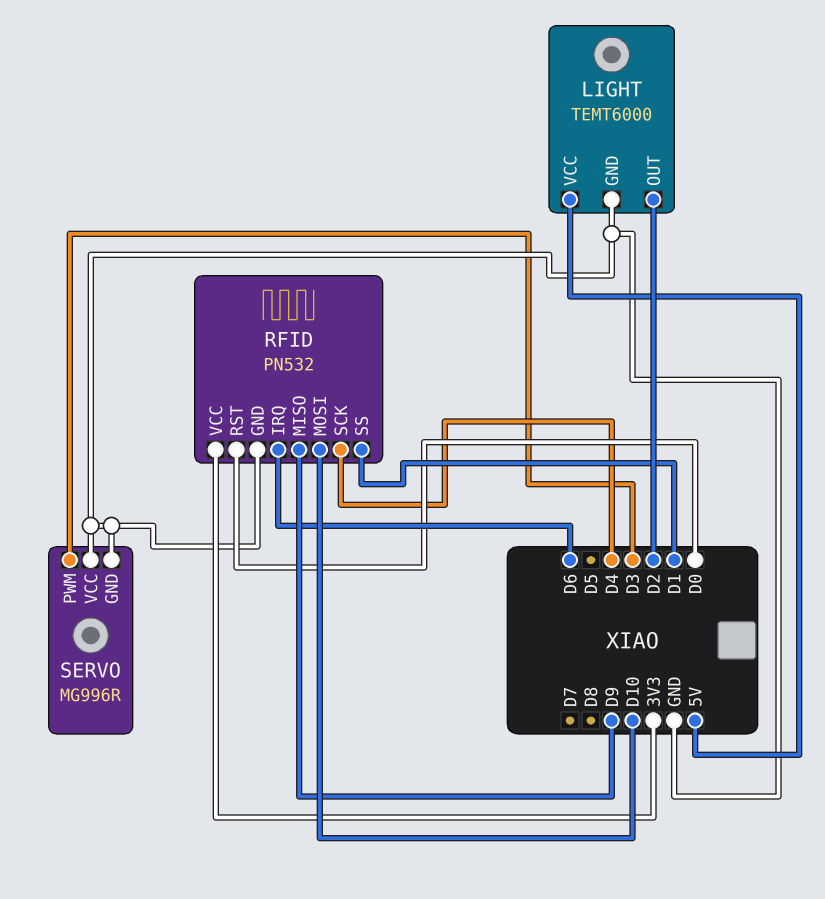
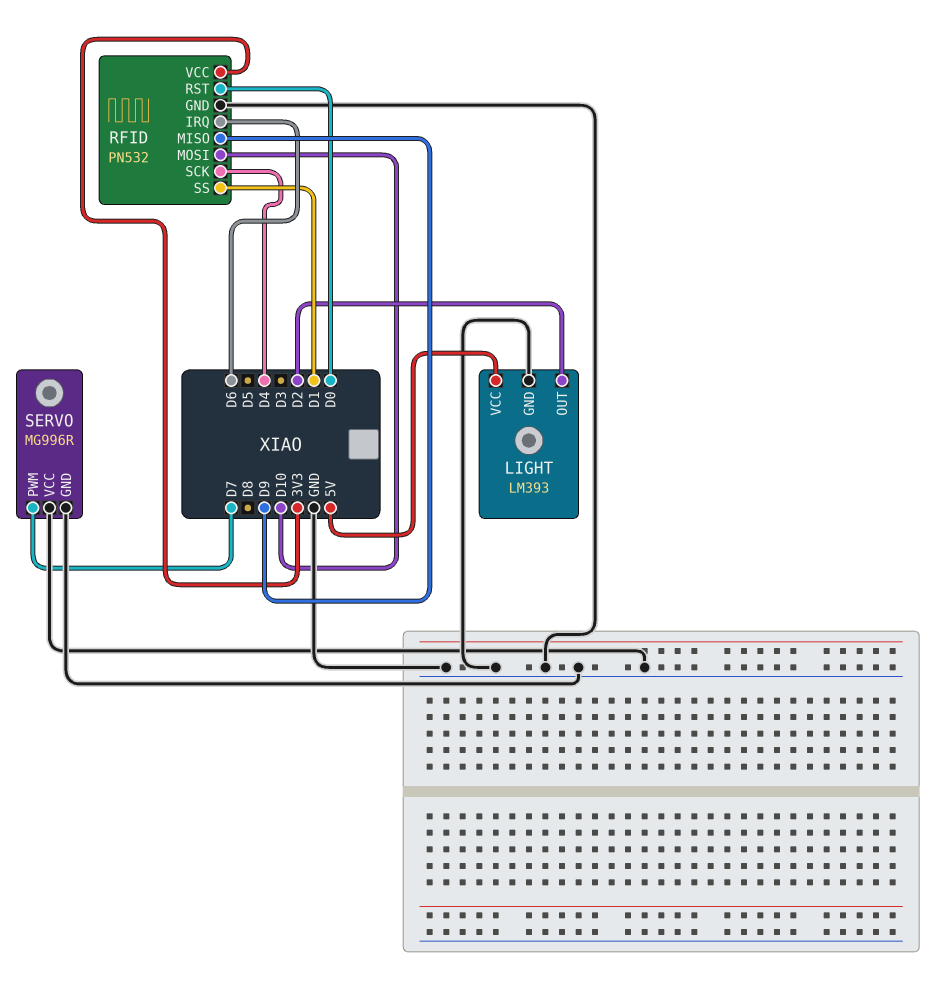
LIGHT: TEMT6000 -> LM393
SERVO pin PWM: D3 -> D7

